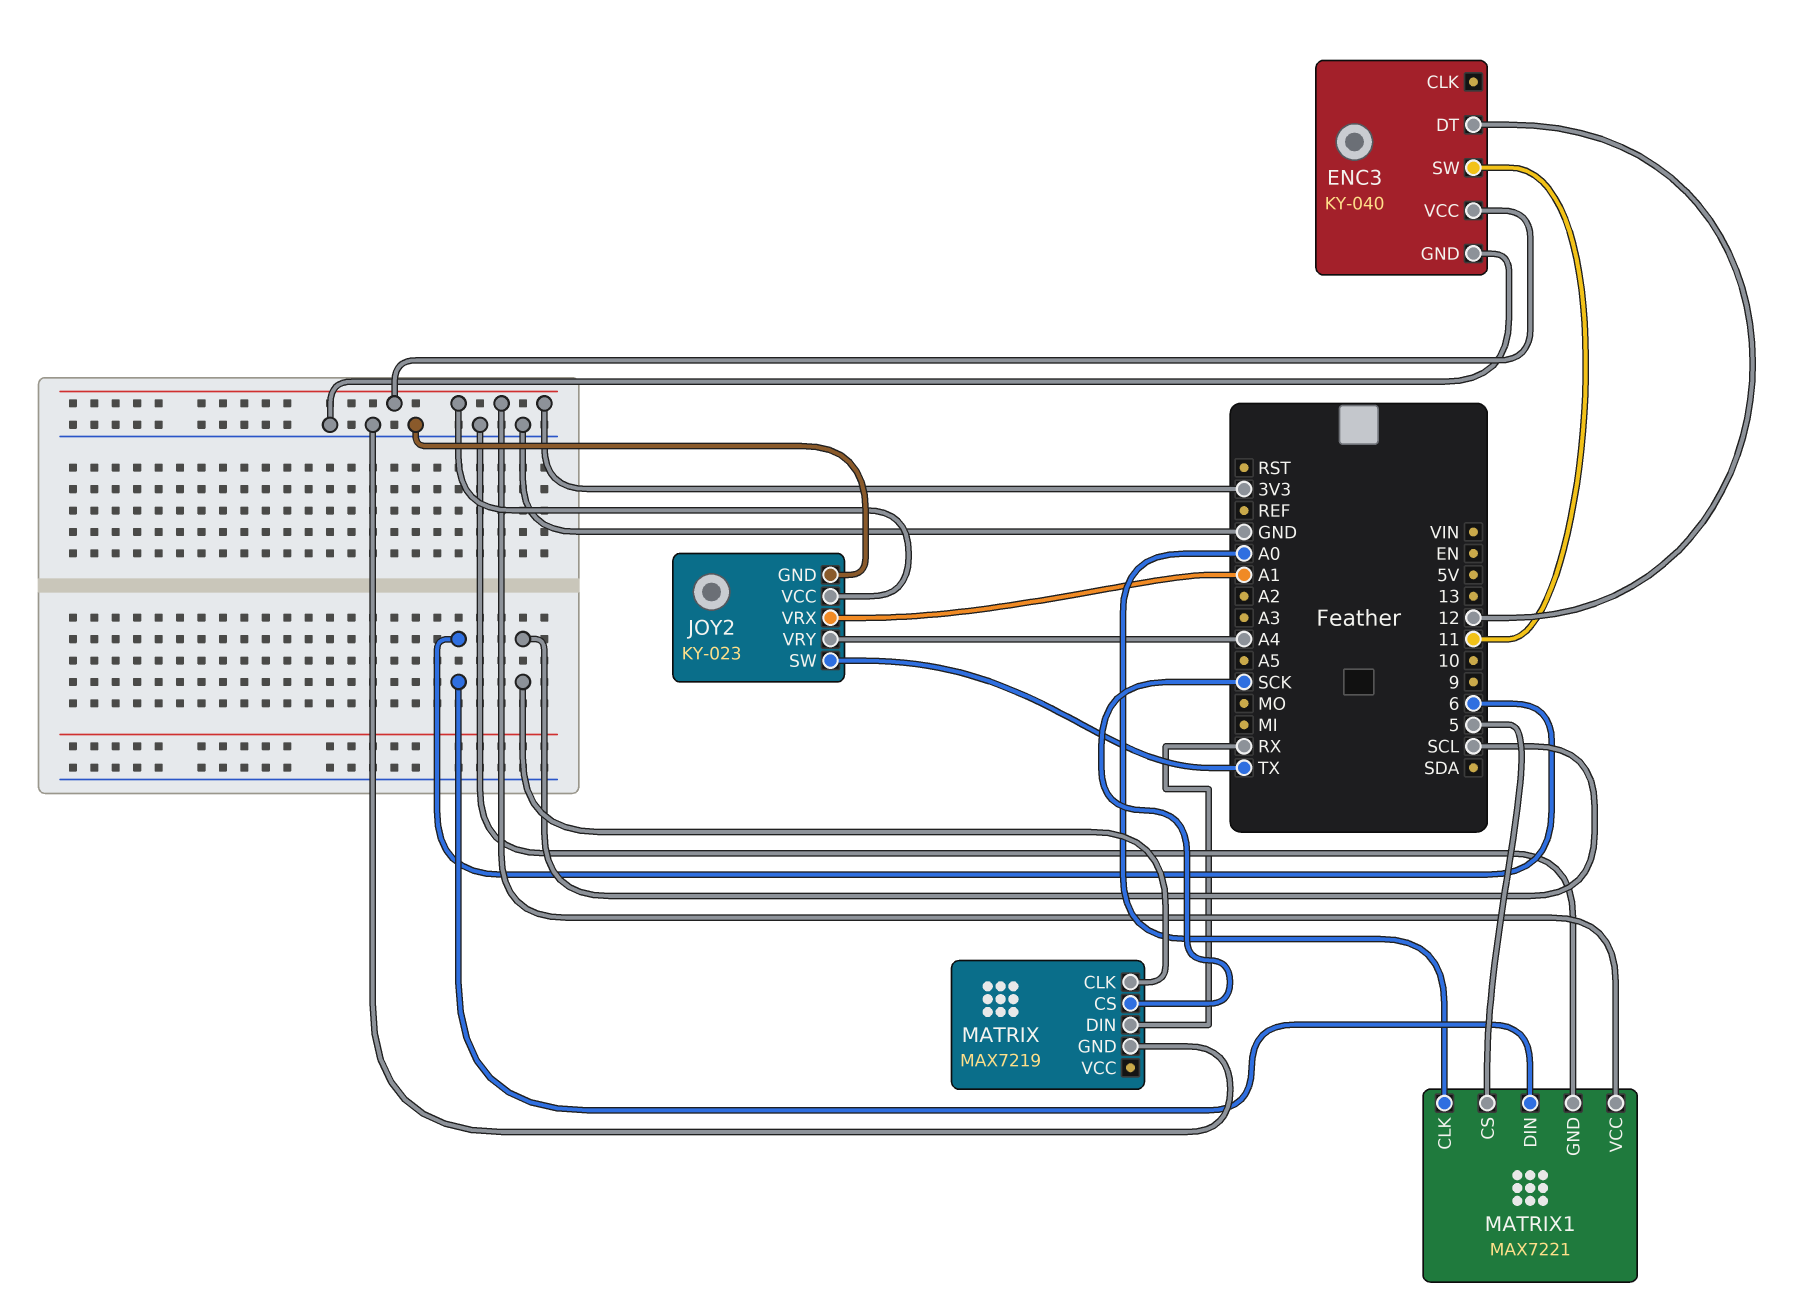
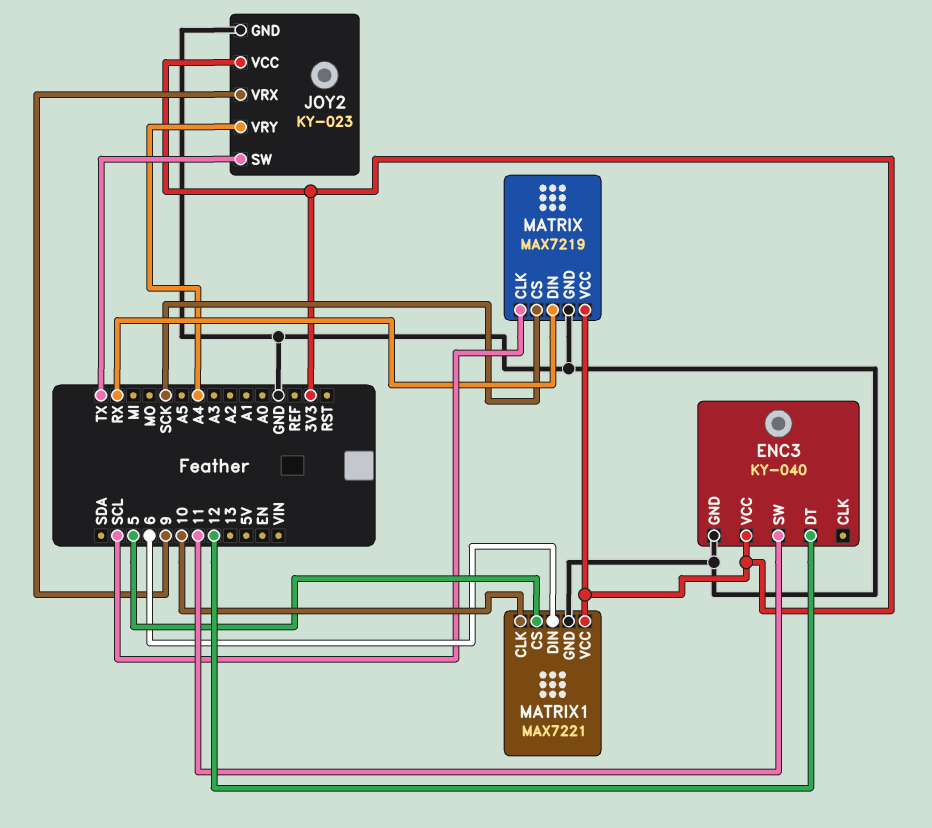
JOY2 pin VRX: A1 -> 9
MATRIX pin VCC: none -> 3V3
MATRIX1 pin CLK: A0 -> 10

